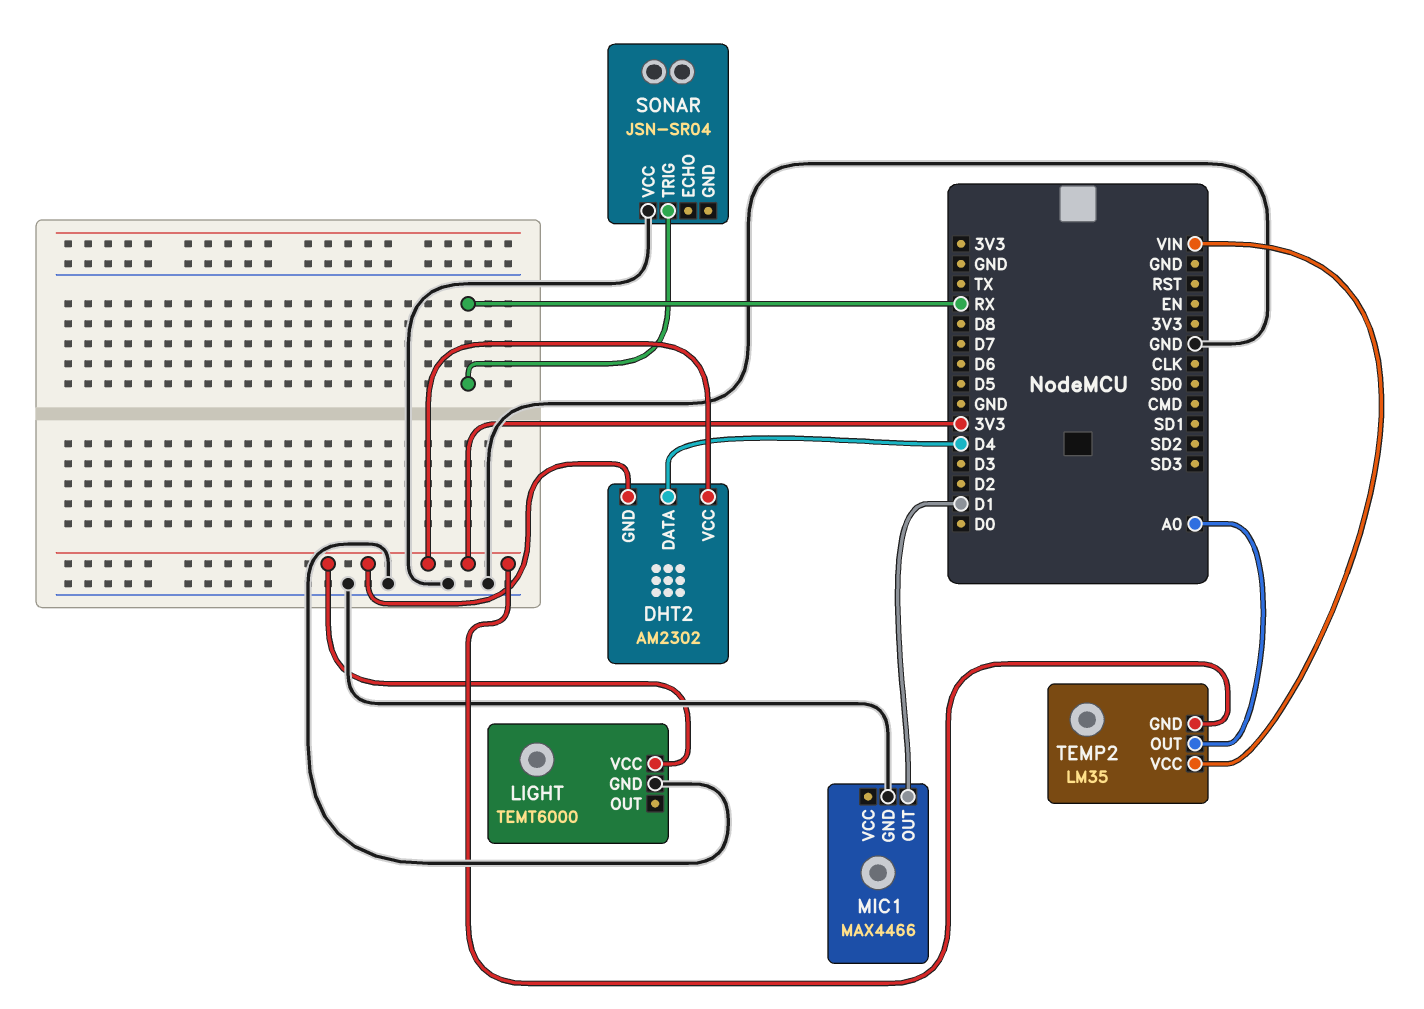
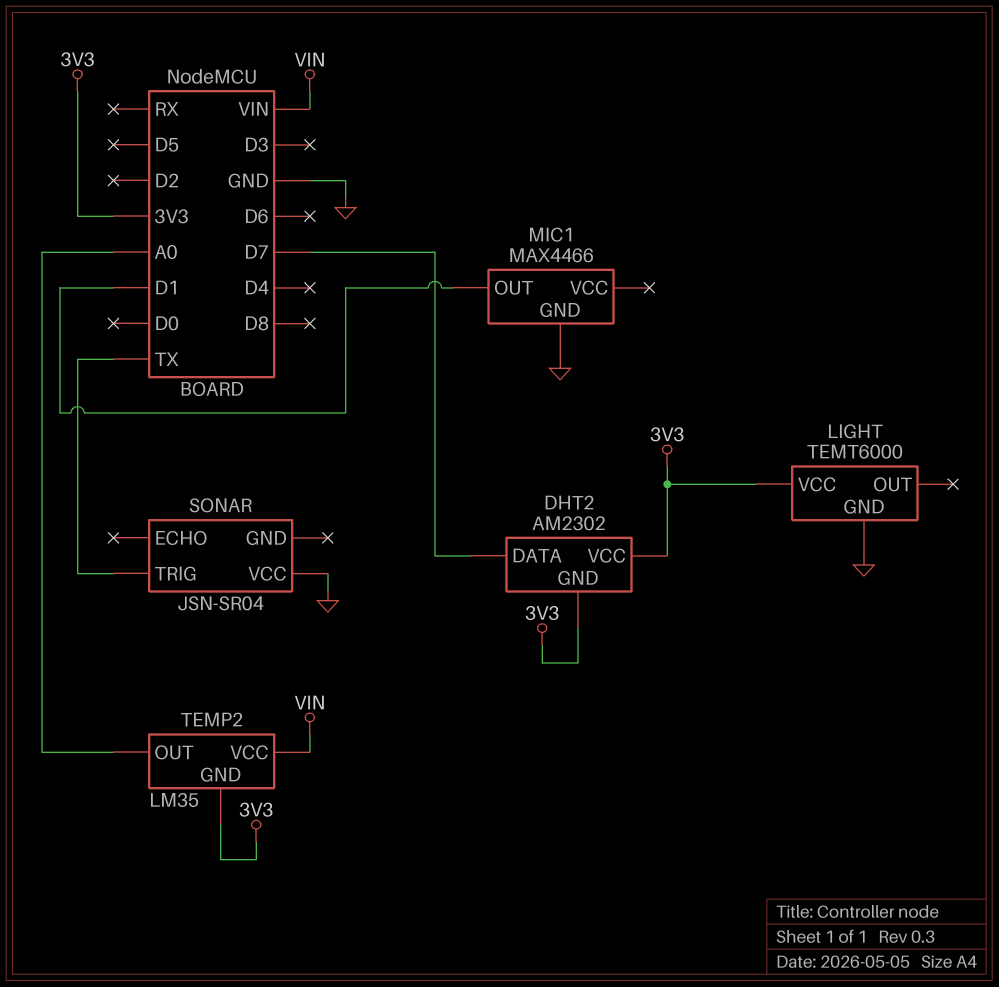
DHT2 pin DATA: D4 -> D7
SONAR pin TRIG: RX -> TX

